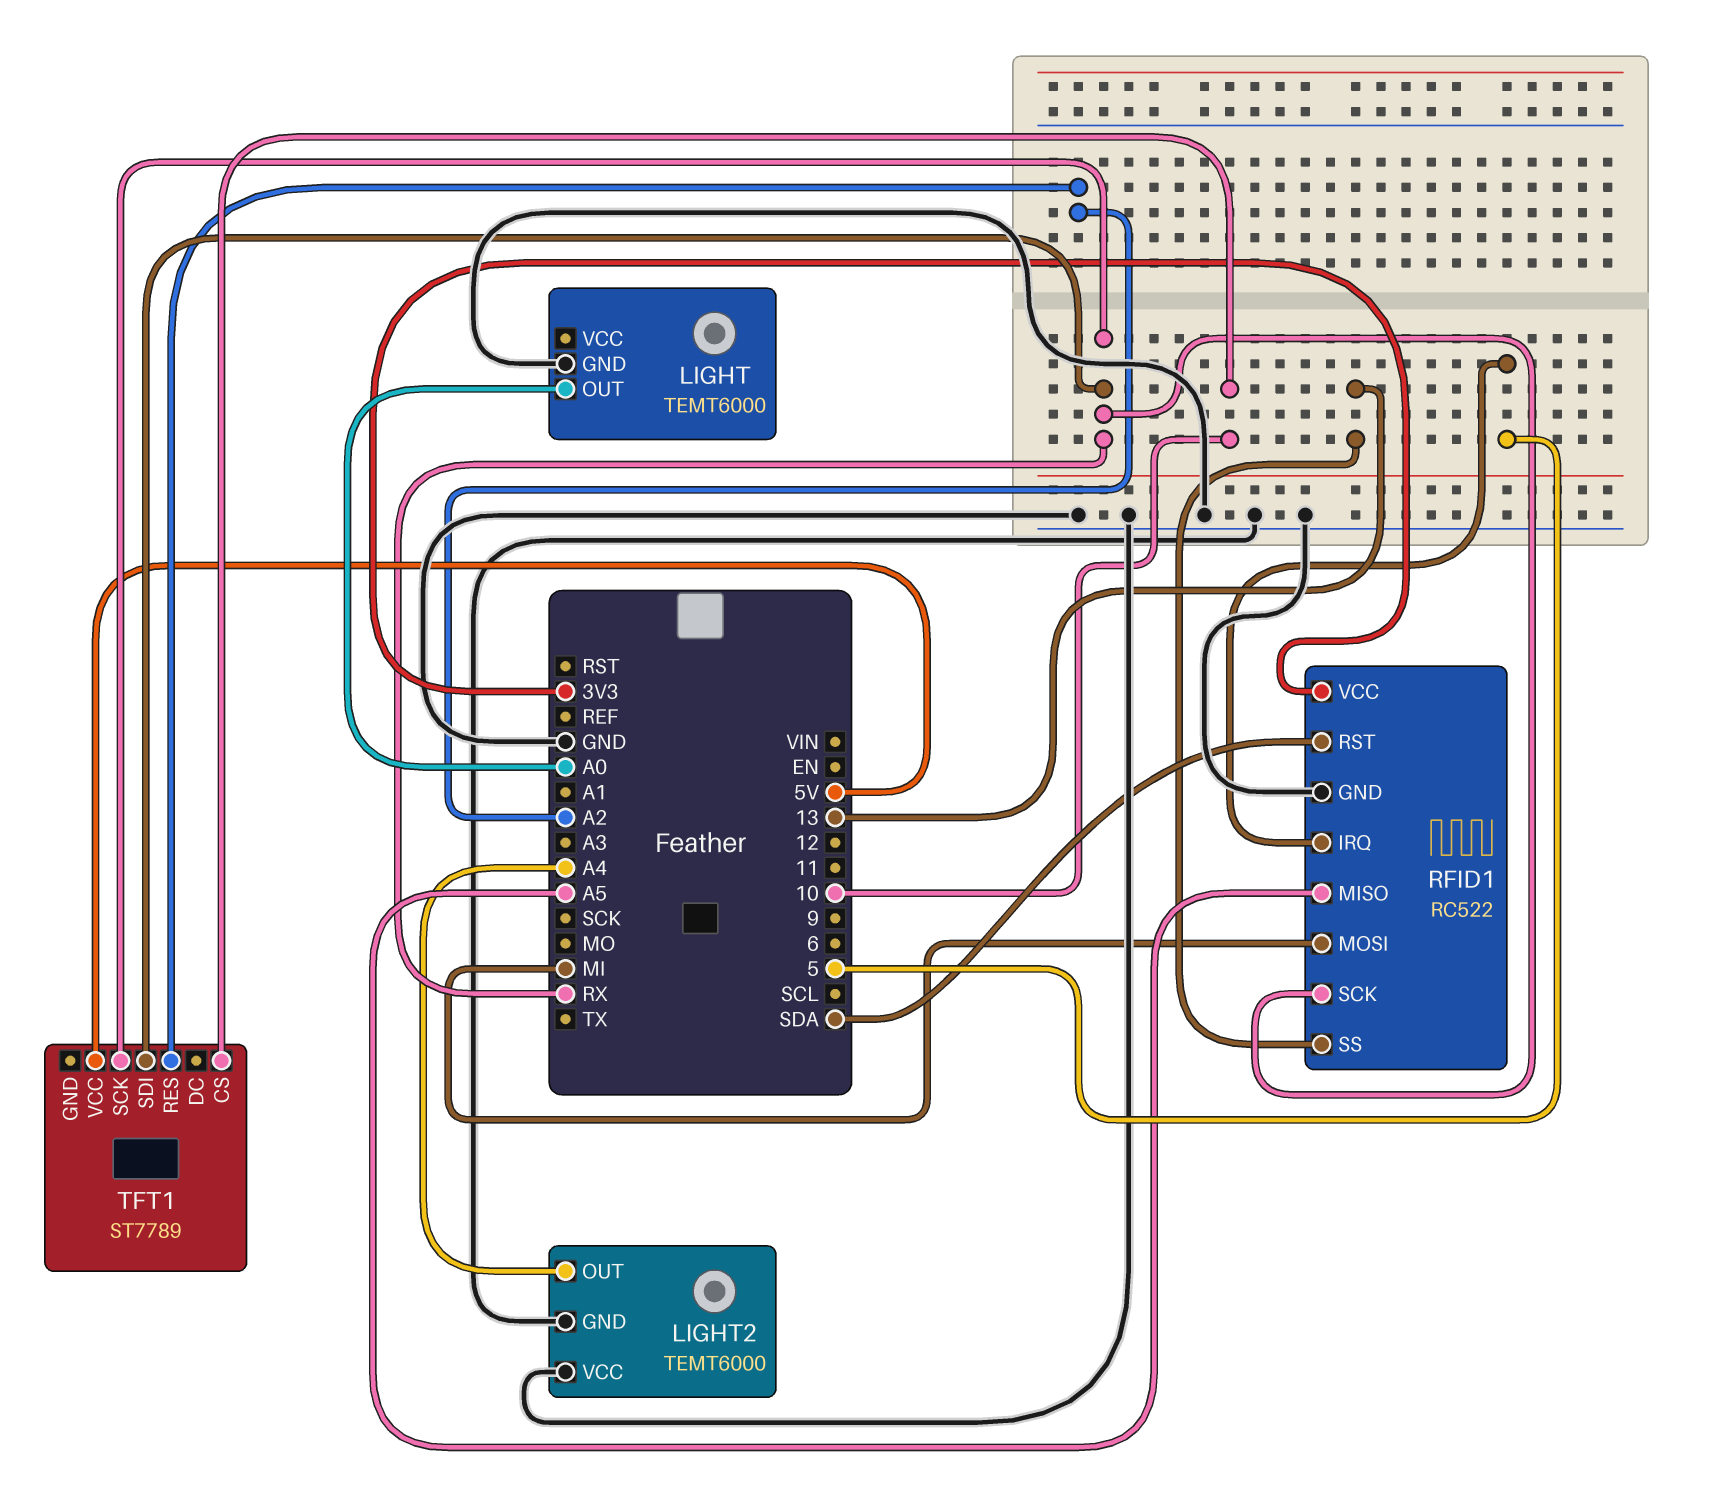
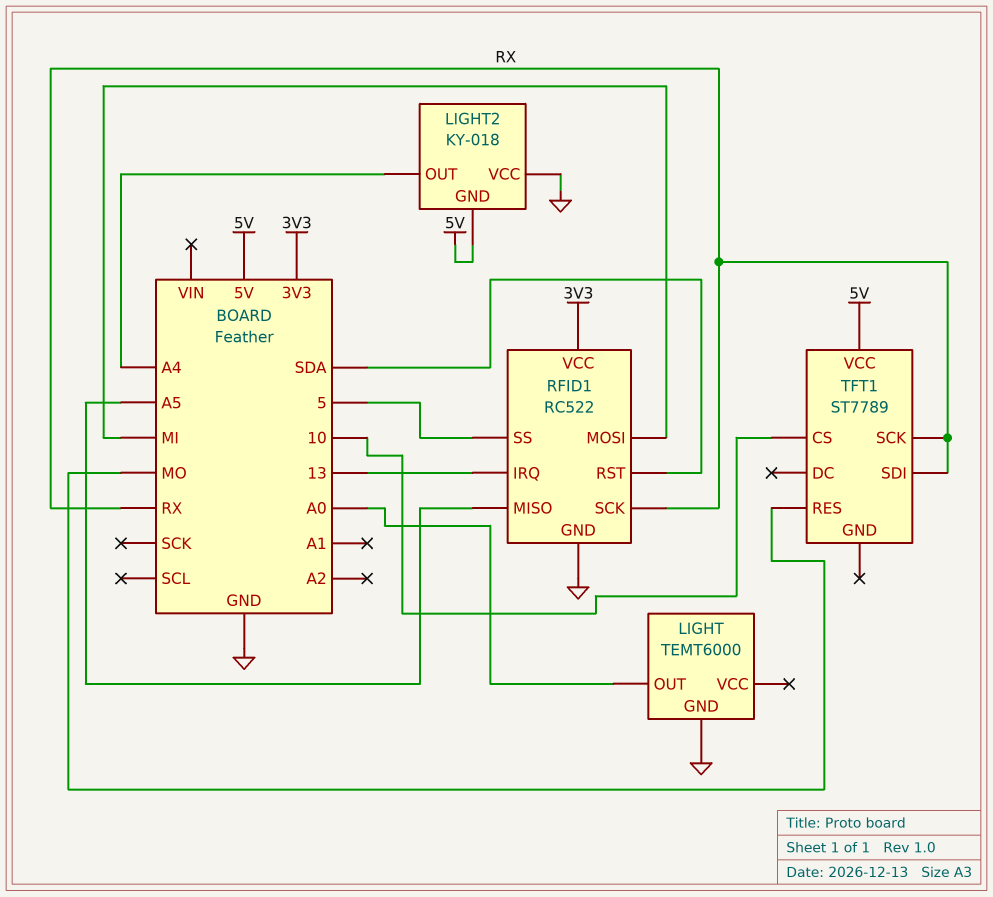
LIGHT2: TEMT6000 -> KY-018
LIGHT2 pin GND: GND -> 5V
RFID1 pin IRQ: 5 -> 13
RFID1 pin SS: 13 -> 5
TFT1 pin RES: A2 -> MO

